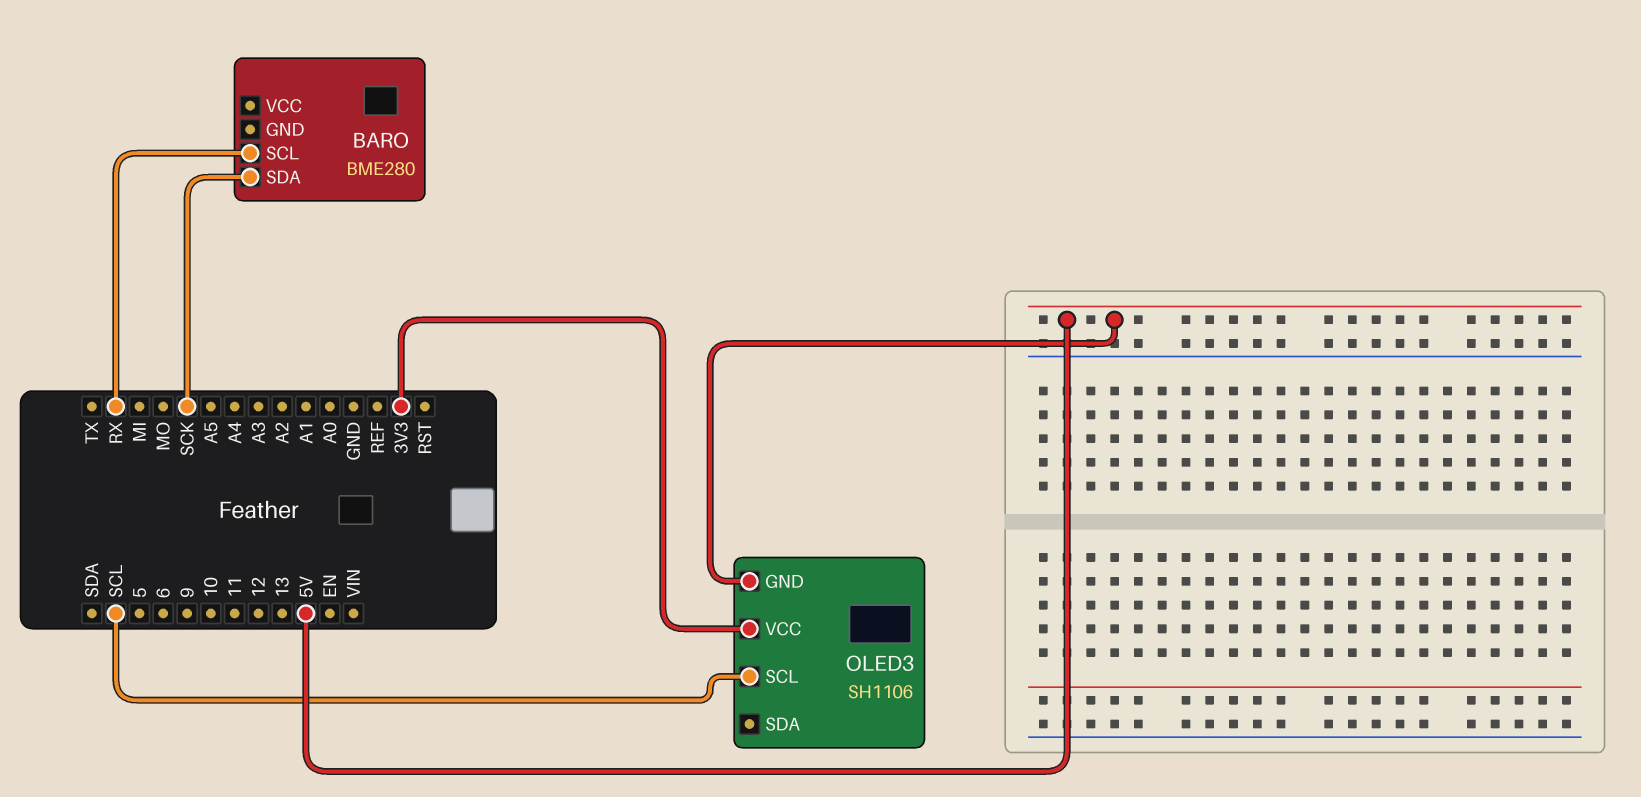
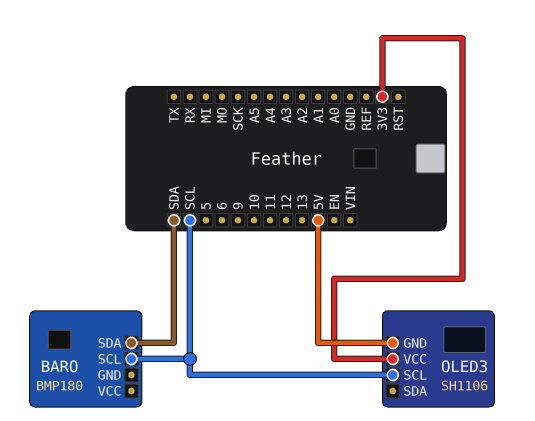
BARO: BME280 -> BMP180
BARO pin SCL: RX -> SCL
BARO pin SDA: SCK -> SDA

